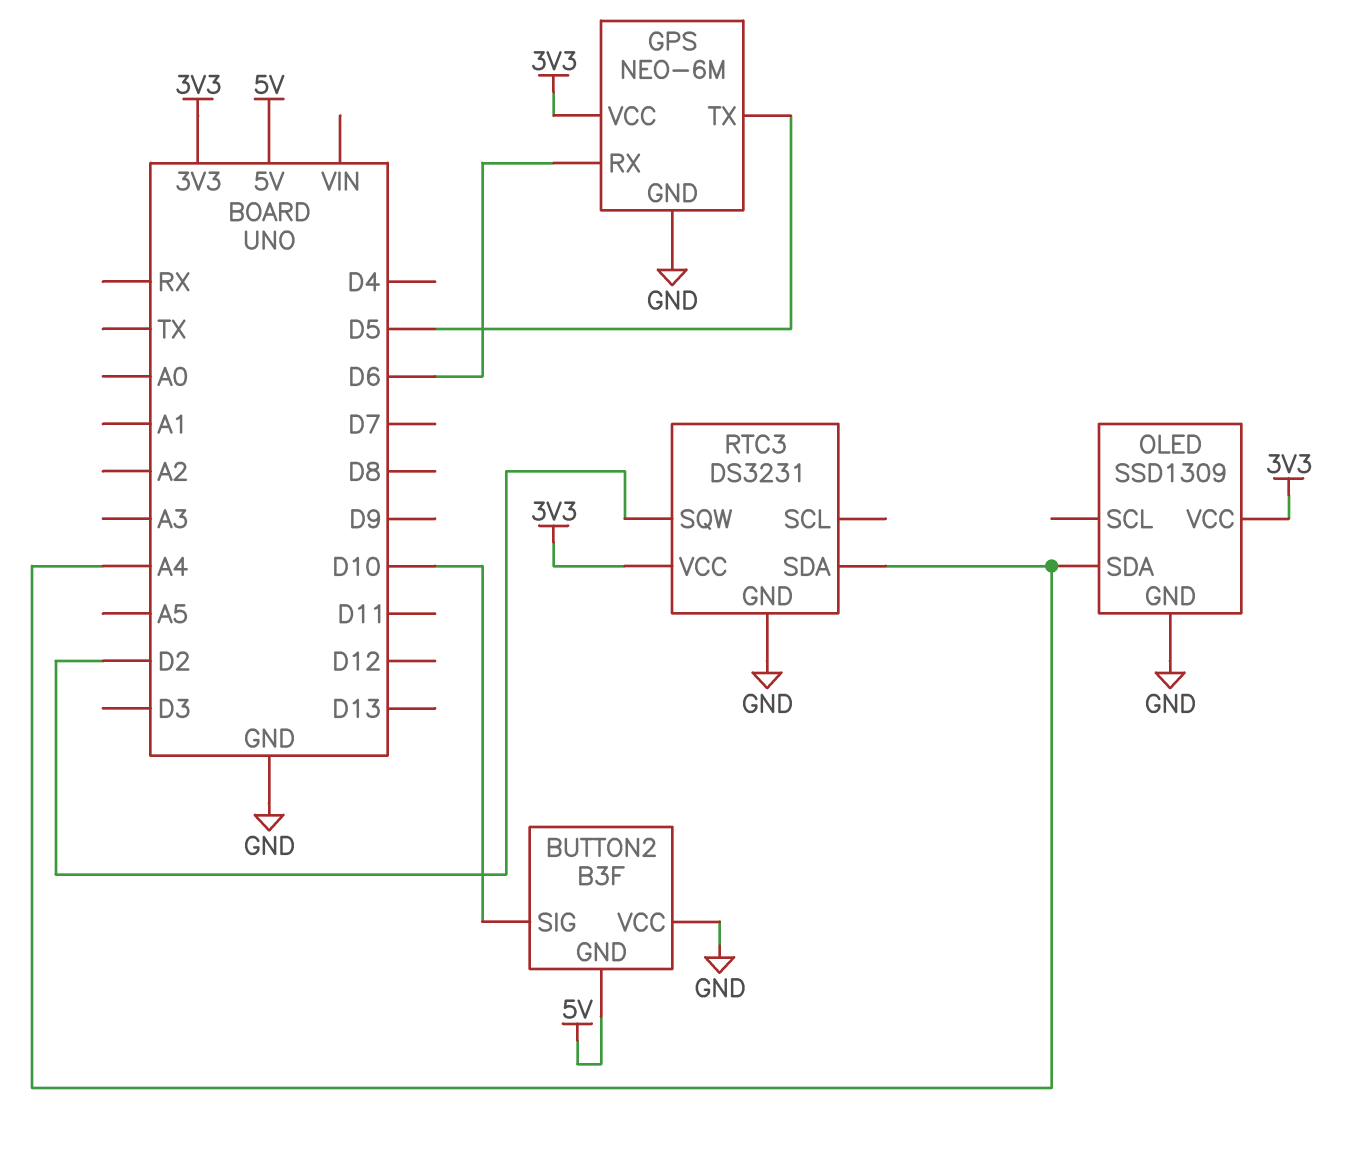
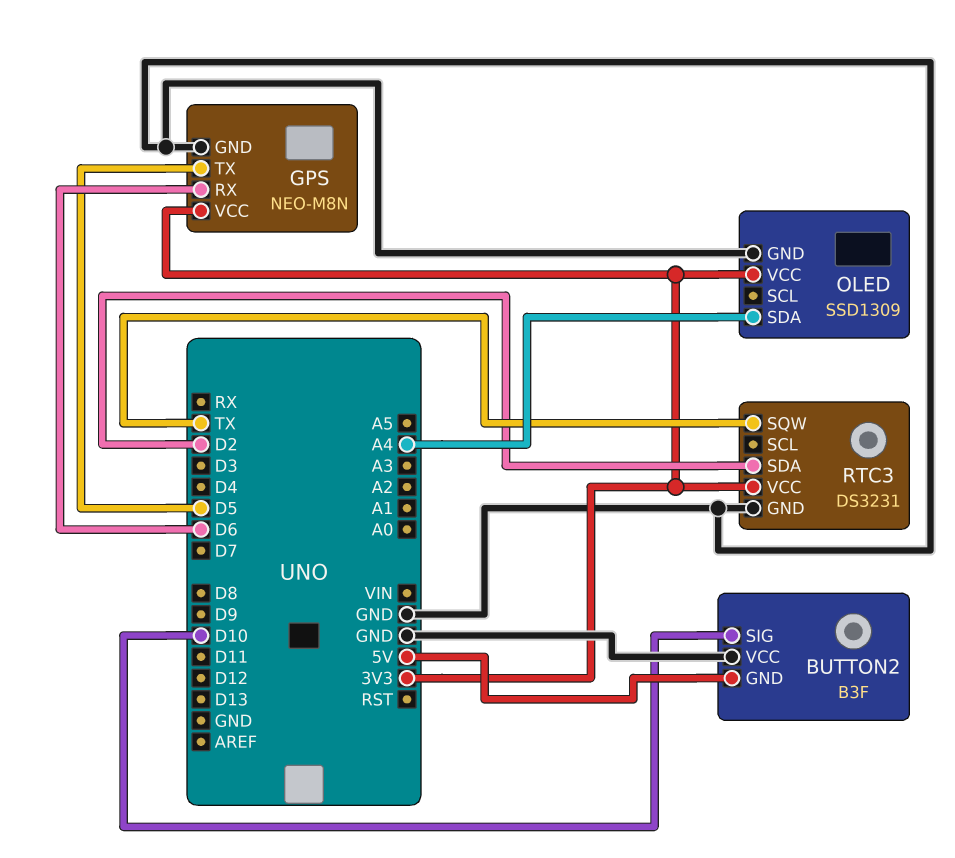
GPS: NEO-6M -> NEO-M8N
RTC3 pin SDA: A4 -> D2
RTC3 pin SQW: D2 -> TX

